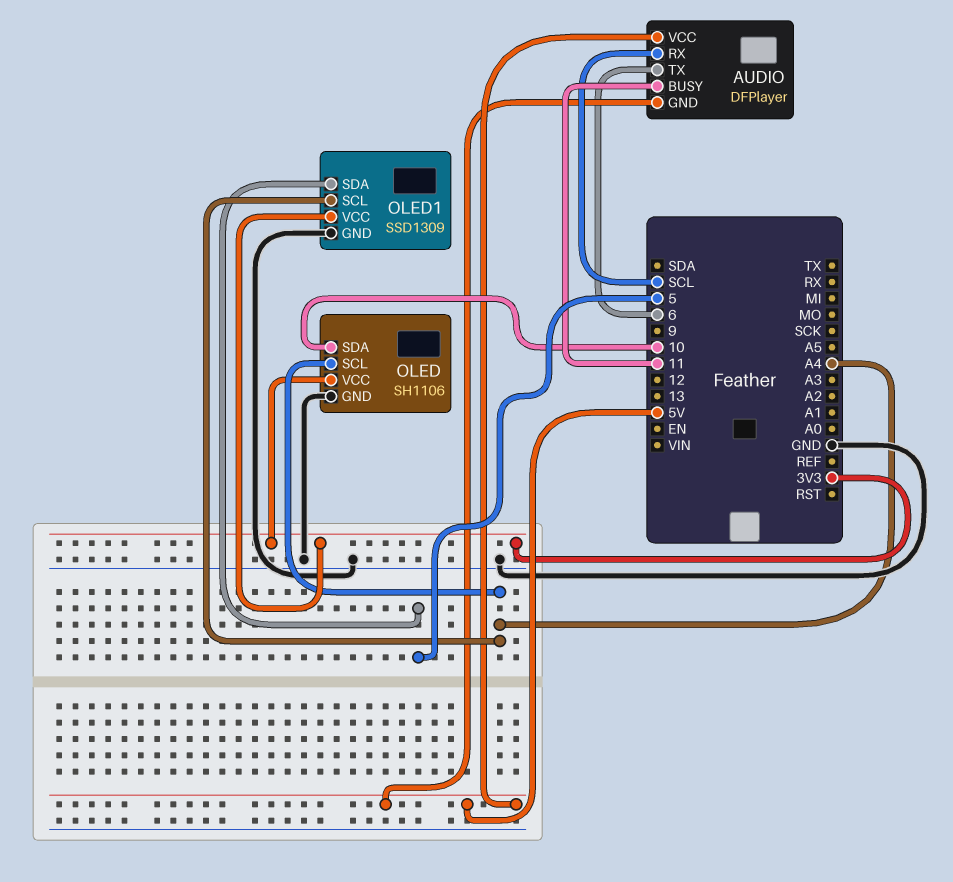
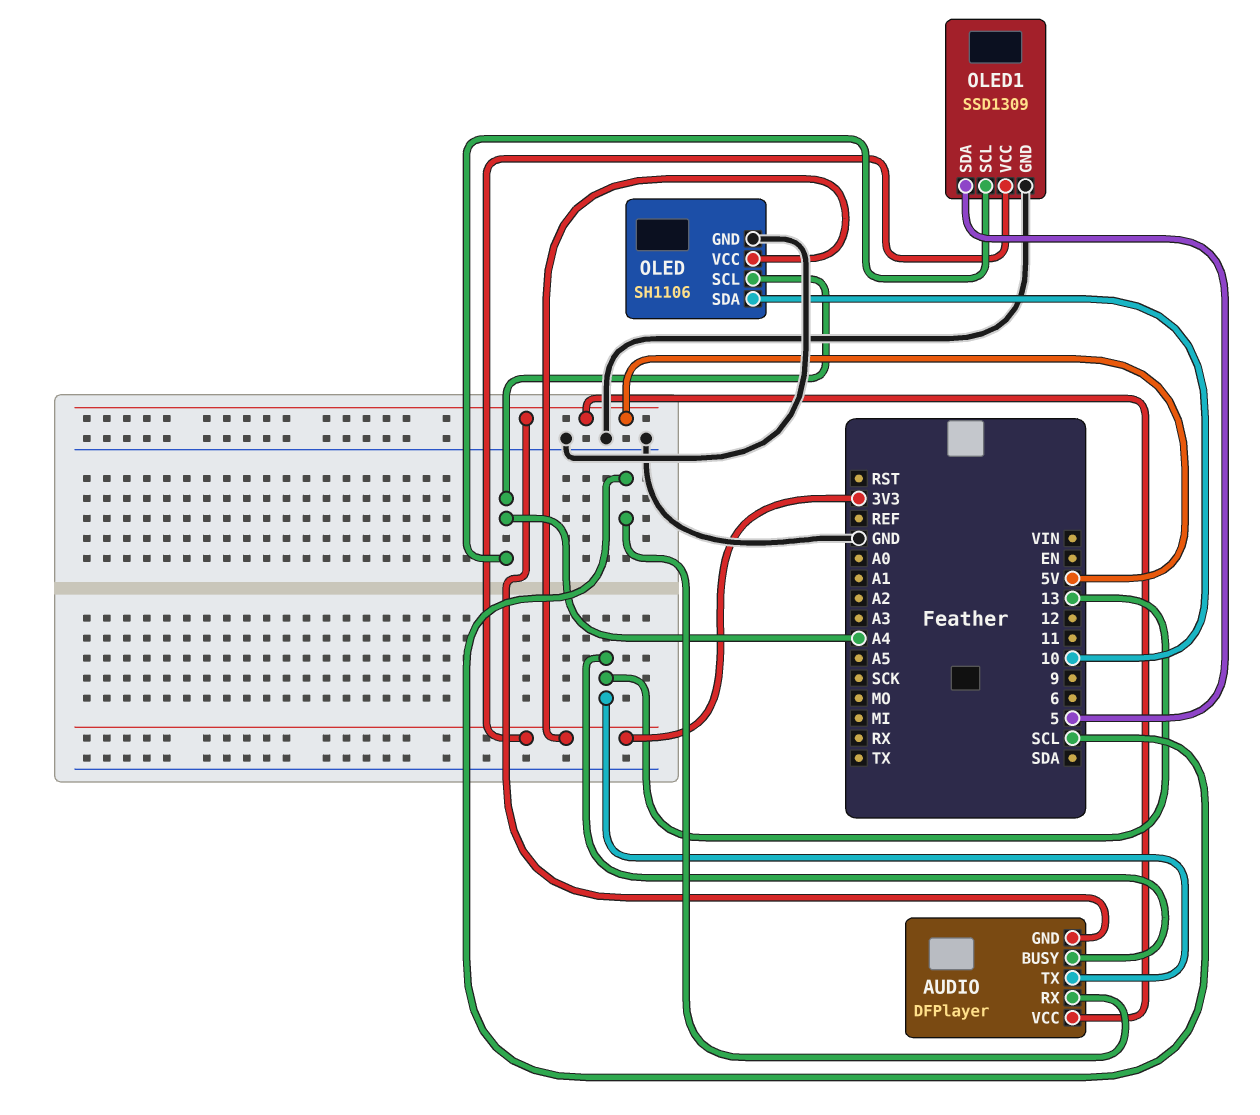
AUDIO pin BUSY: 11 -> 13
AUDIO pin TX: 6 -> 13

